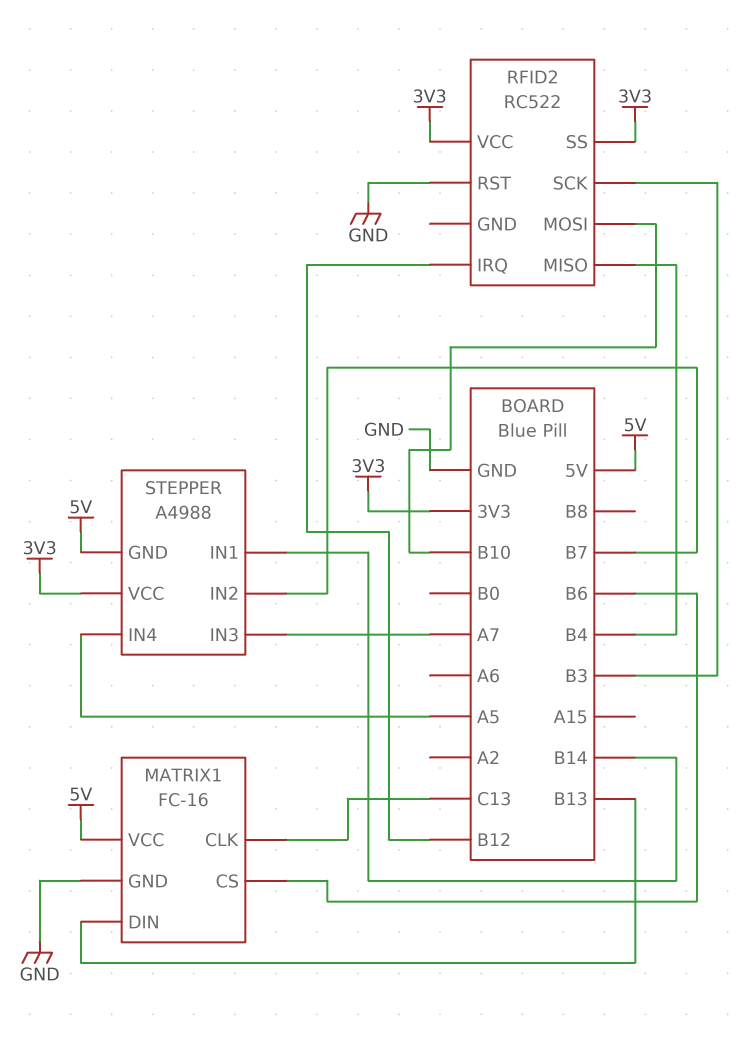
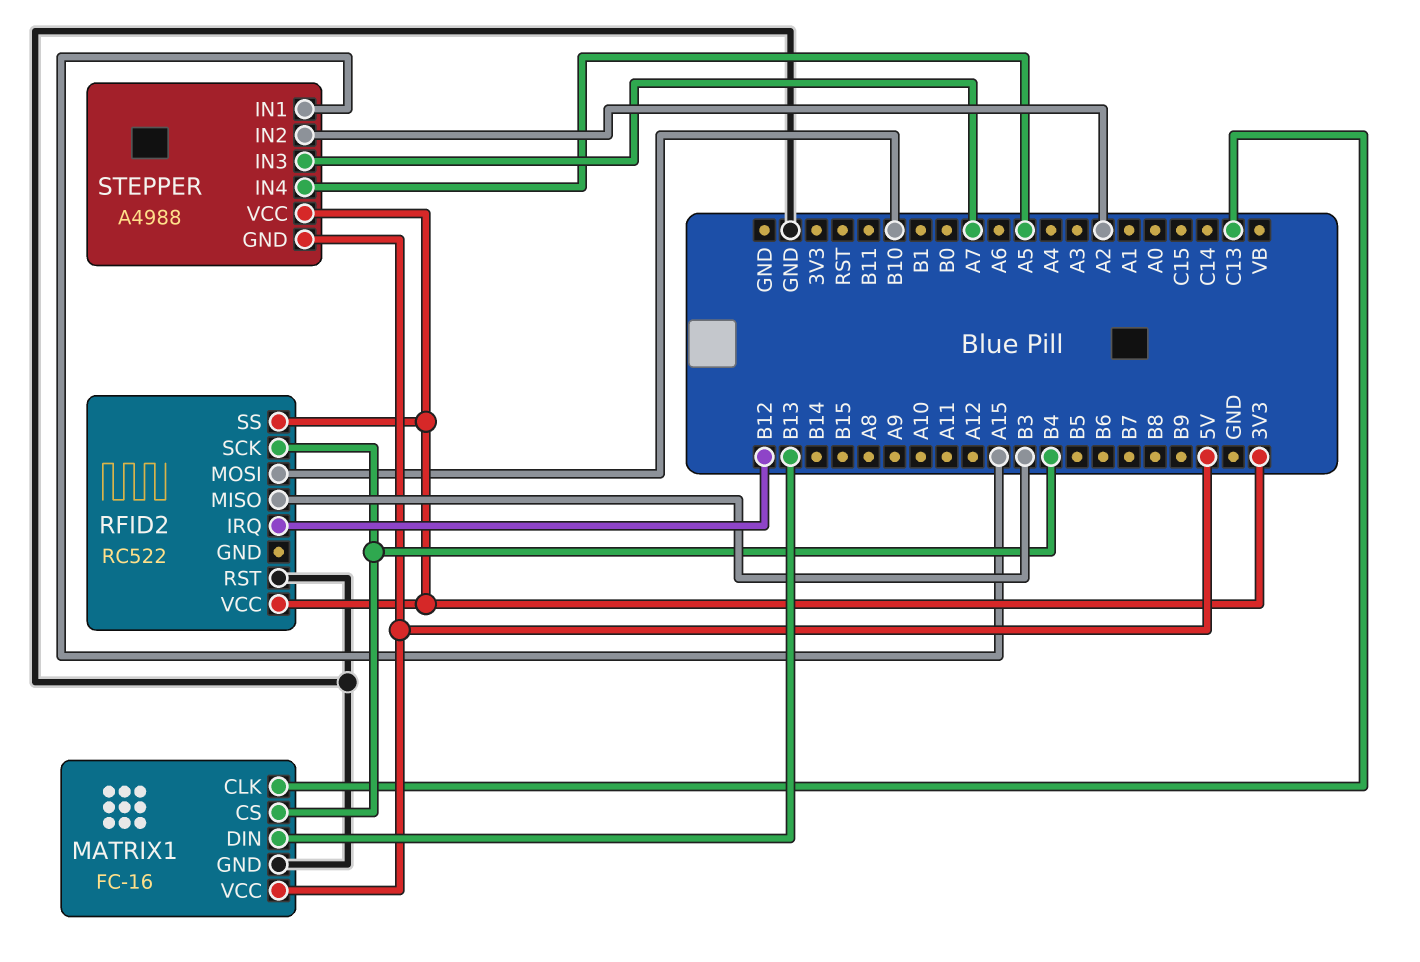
MATRIX1 pin CS: B6 -> B4
RFID2 pin MISO: B4 -> B3
RFID2 pin SCK: B3 -> B4
STEPPER pin IN1: B14 -> A15
STEPPER pin IN2: B7 -> A2

